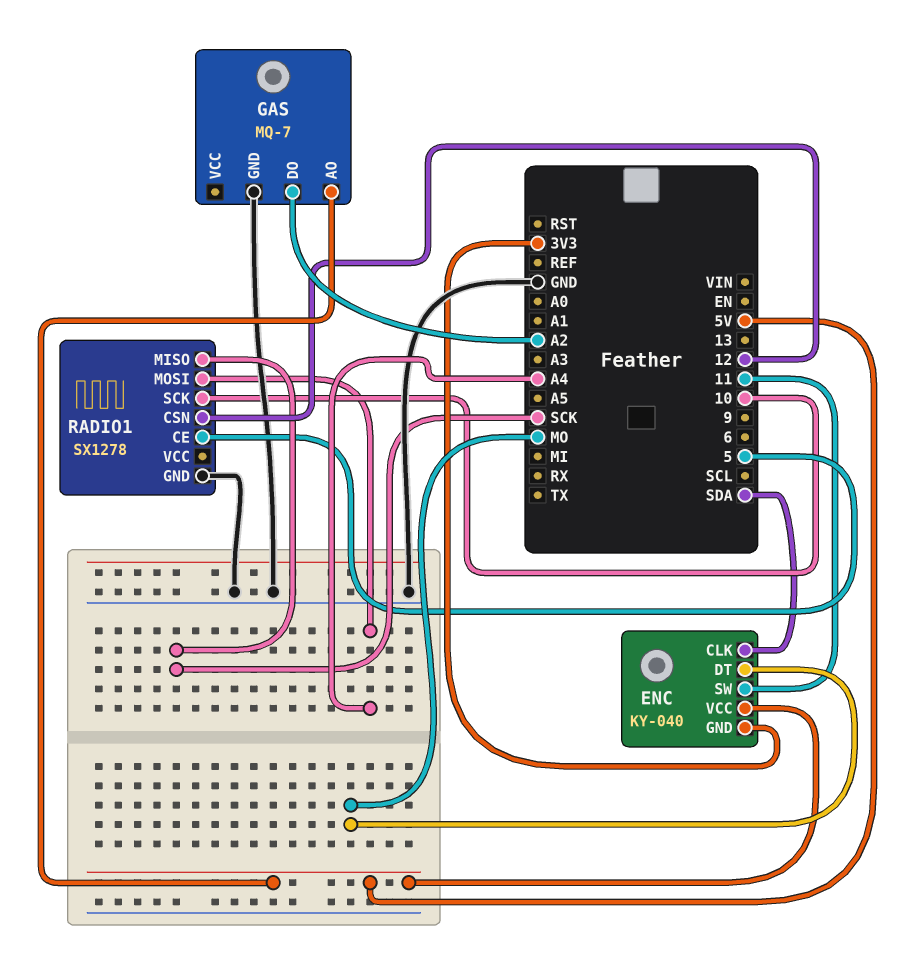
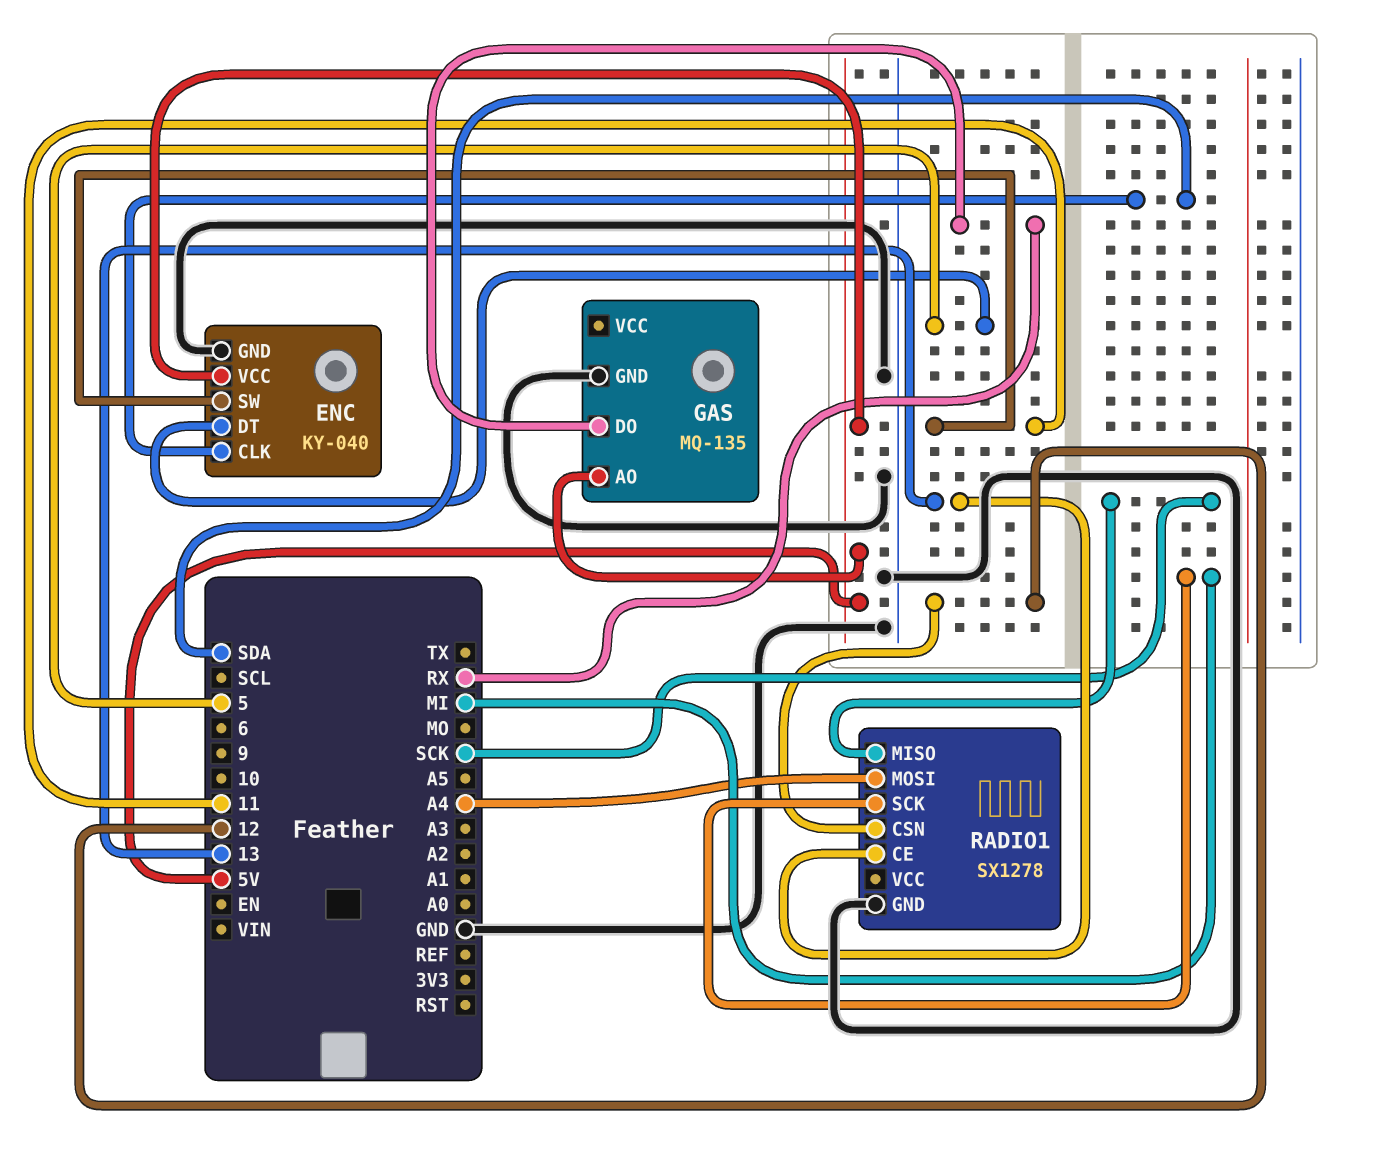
ENC pin DT: MO -> 5
ENC pin GND: 3V3 -> GND
GAS: MQ-7 -> MQ-135
GAS pin DO: A2 -> RX
RADIO1 pin CE: 5 -> 13
RADIO1 pin SCK: 10 -> MI

